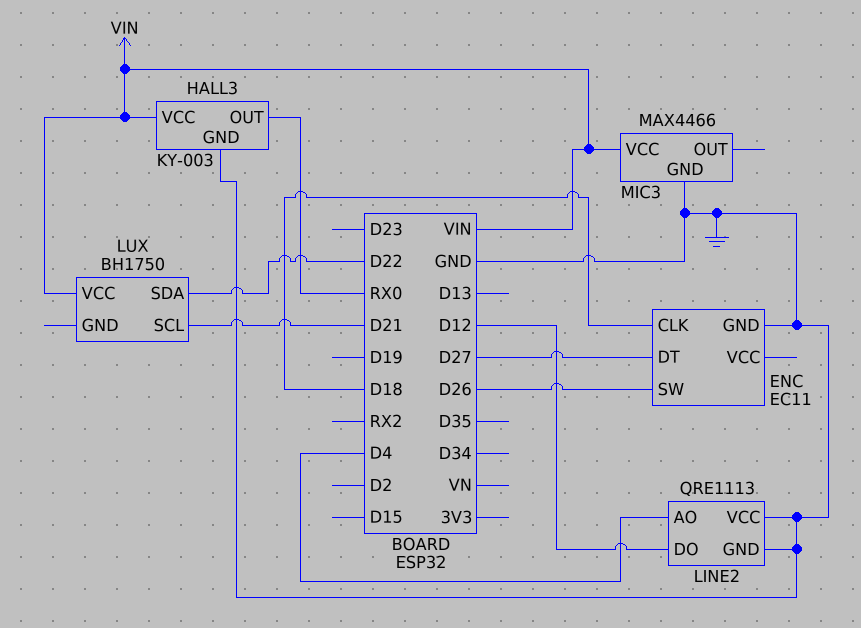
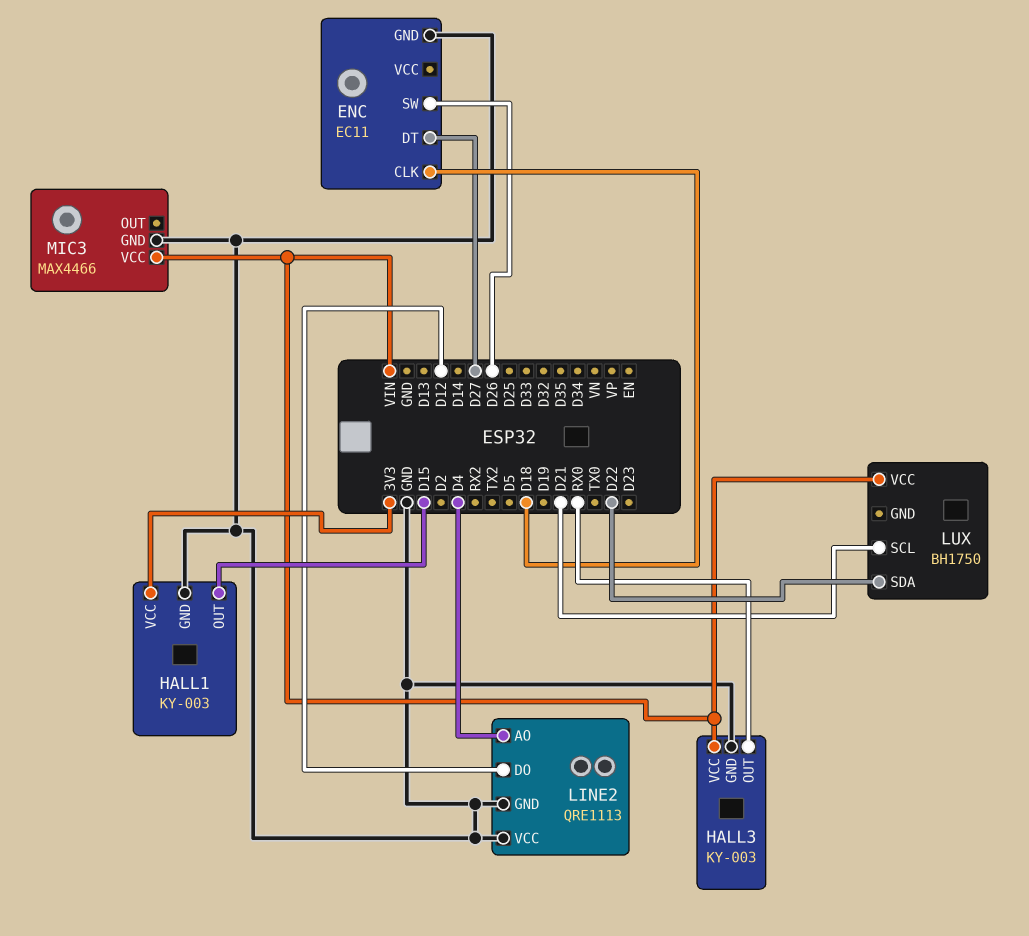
HALL1: none -> KY-003
HALL1 pin GND: none -> GND
HALL1 pin OUT: none -> D15
HALL1 pin VCC: none -> 3V3

